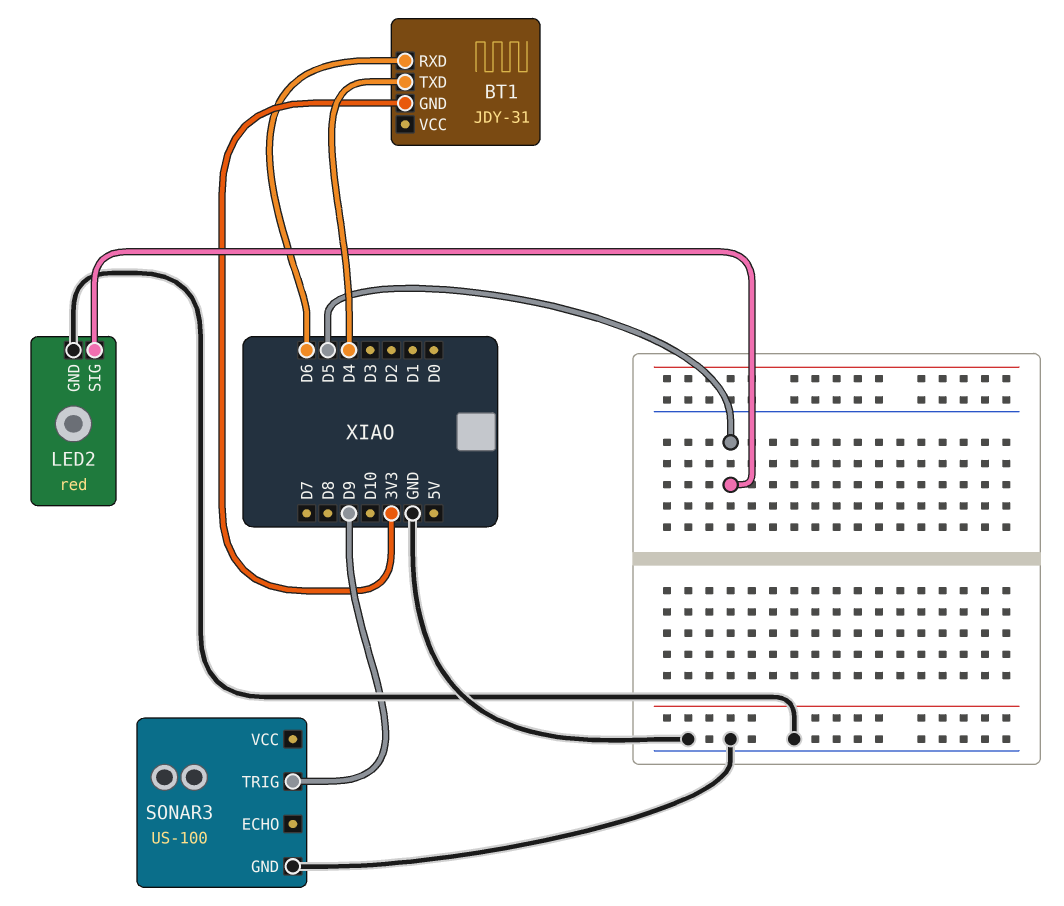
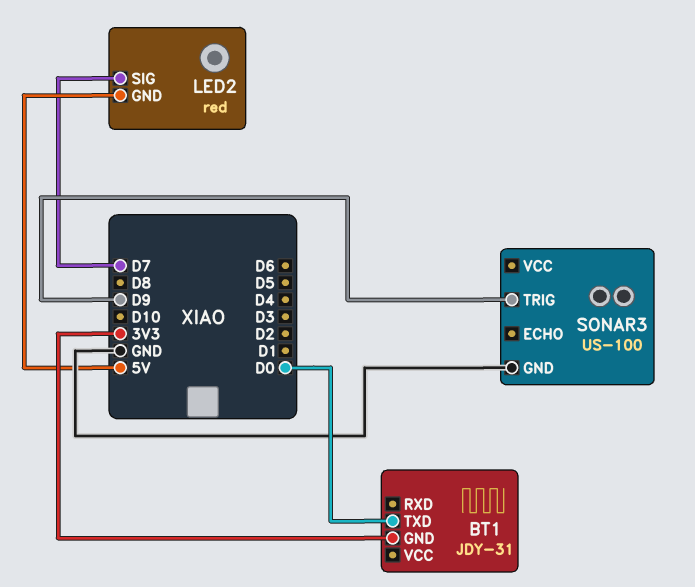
BT1 pin RXD: D6 -> none
BT1 pin TXD: D4 -> D0
LED2 pin GND: GND -> 5V
LED2 pin SIG: D5 -> D7

